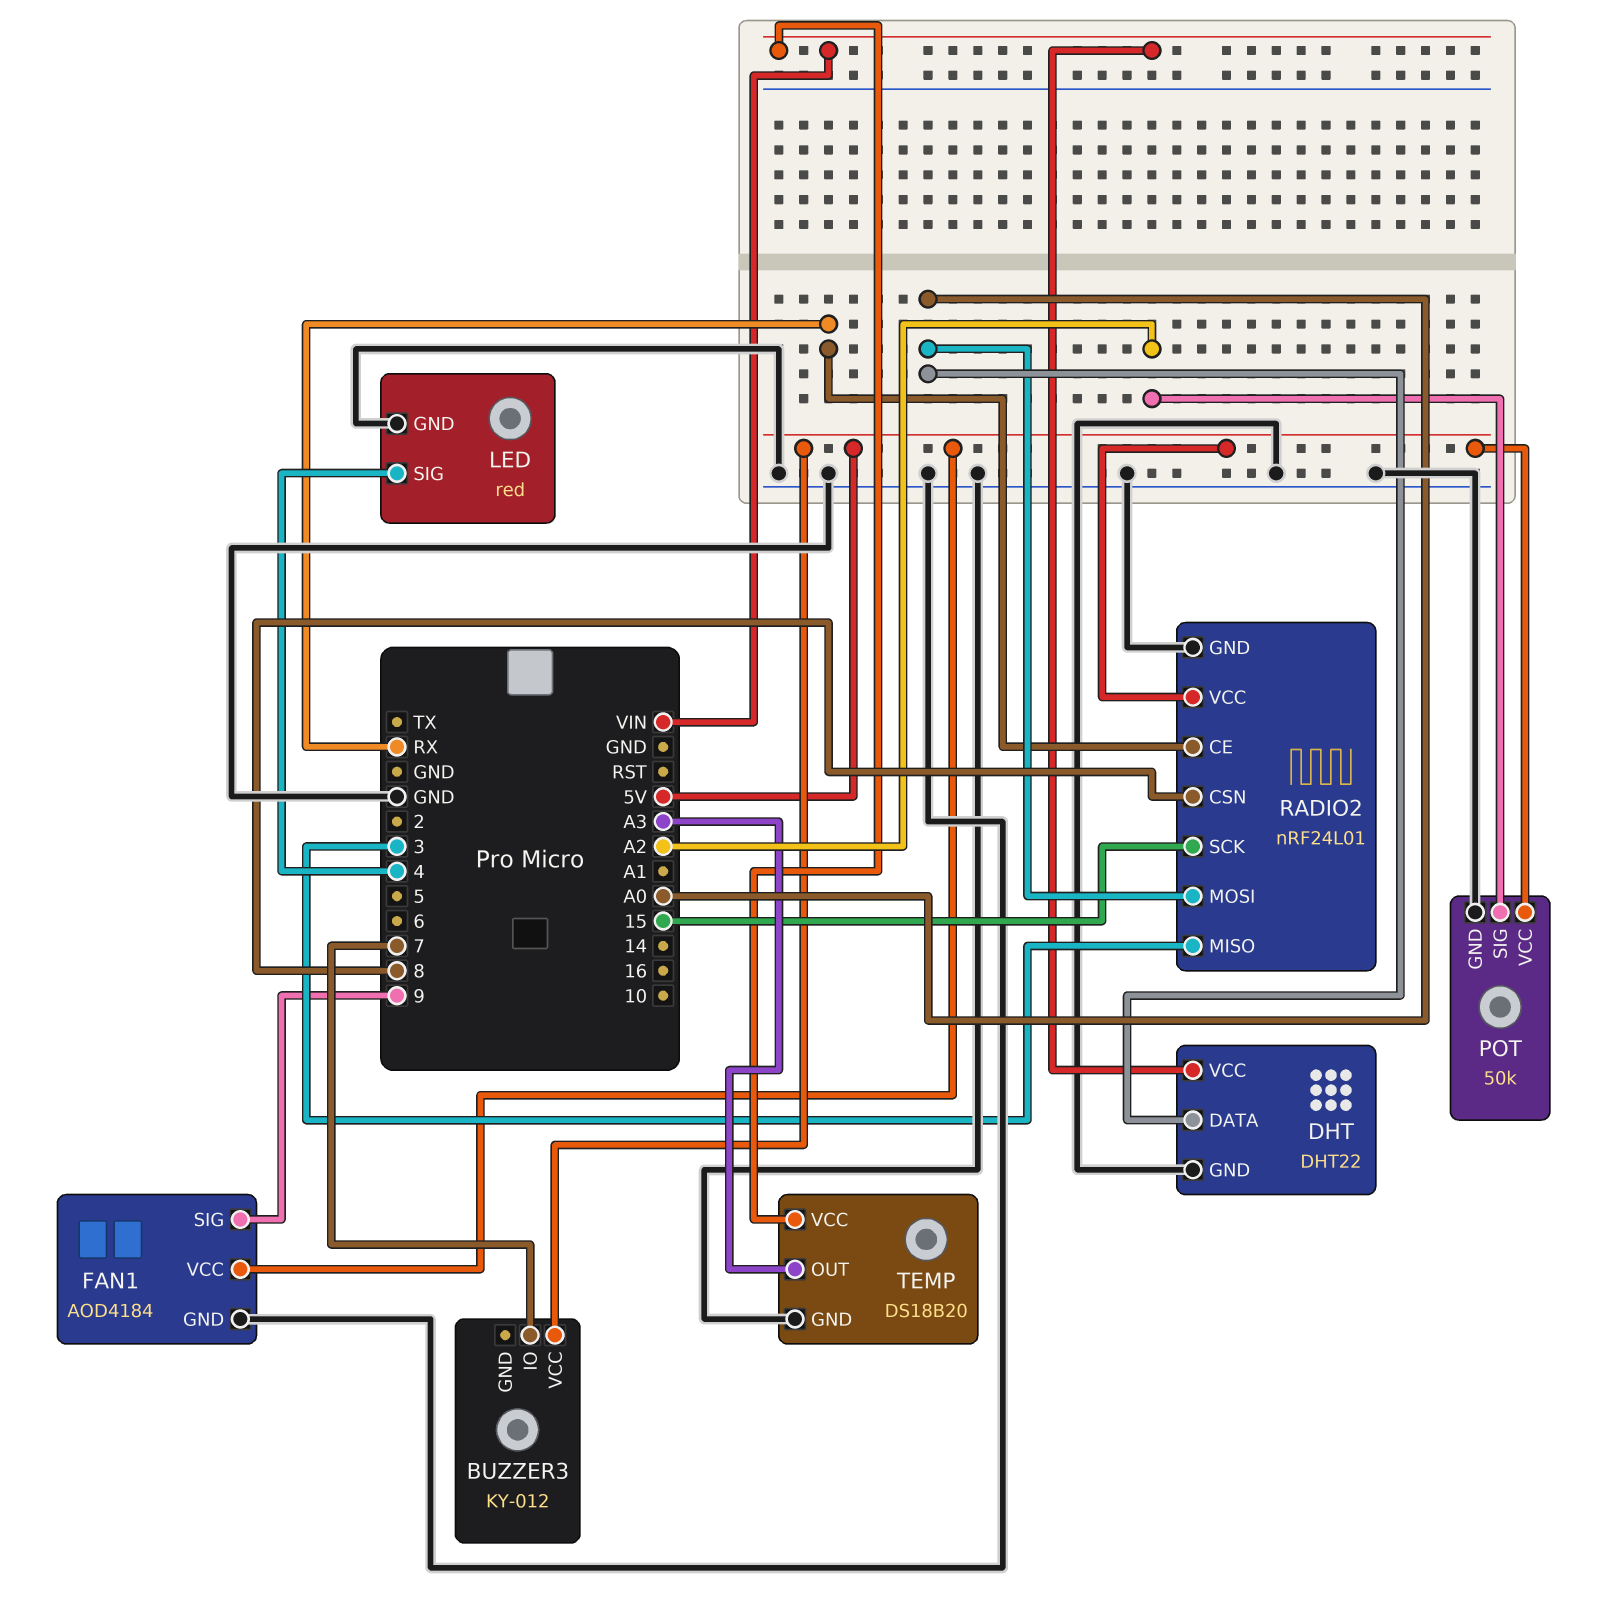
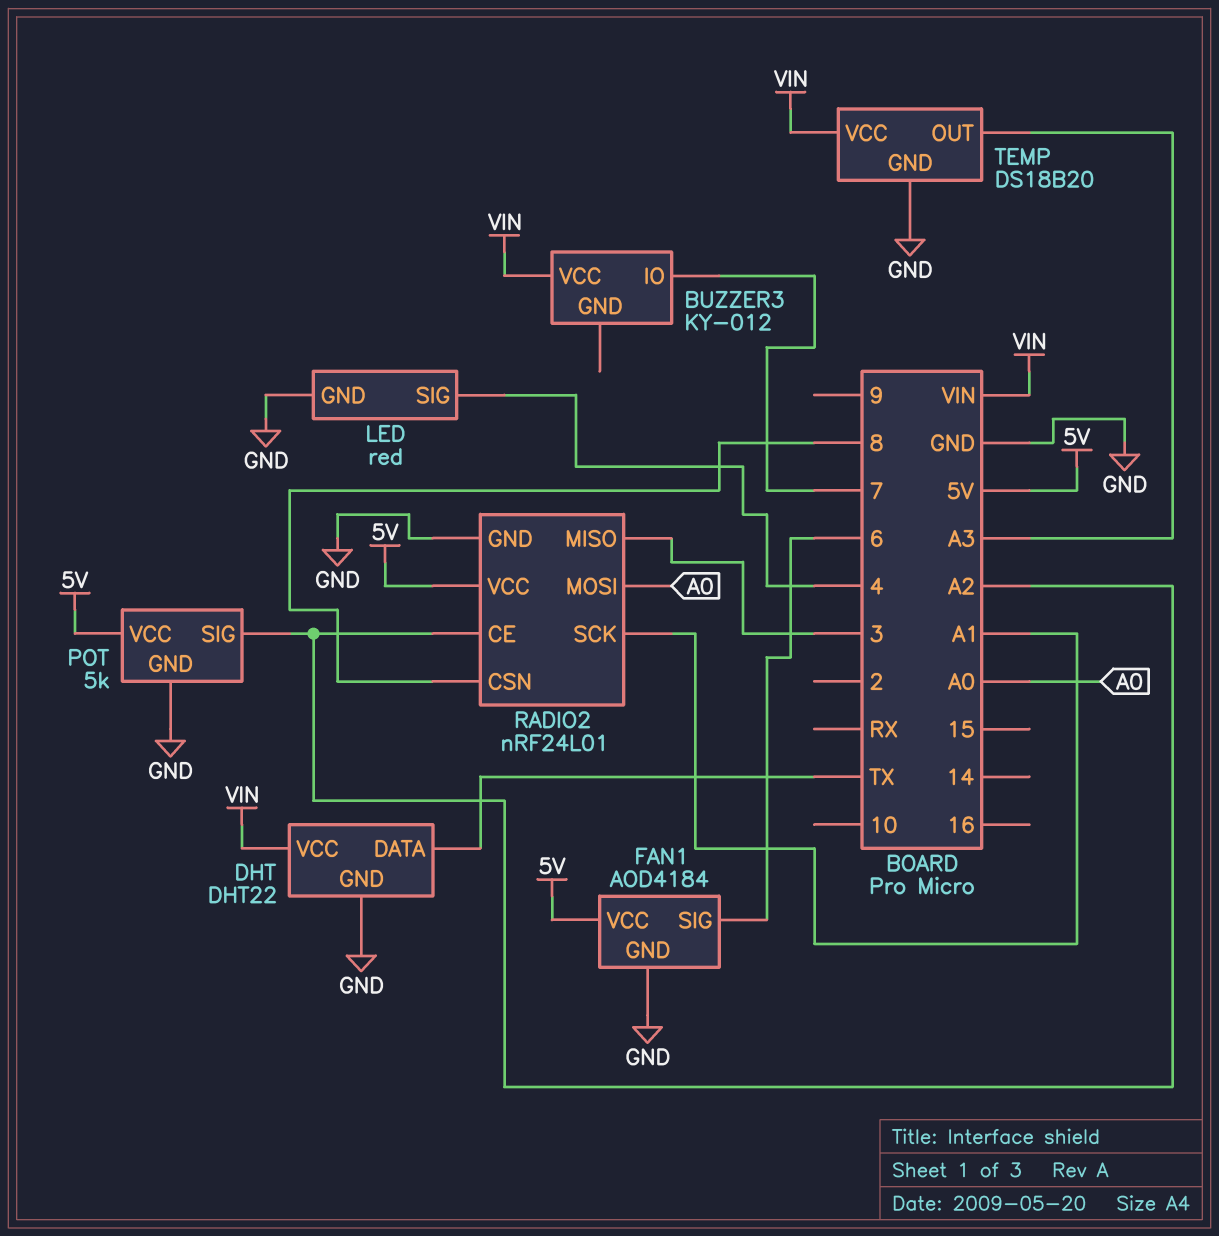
BUZZER3 pin VCC: 5V -> VIN
DHT pin DATA: A0 -> TX
FAN1 pin SIG: 9 -> 6
POT: 50k -> 5k
RADIO2 pin CE: RX -> A2
RADIO2 pin SCK: 15 -> A1

